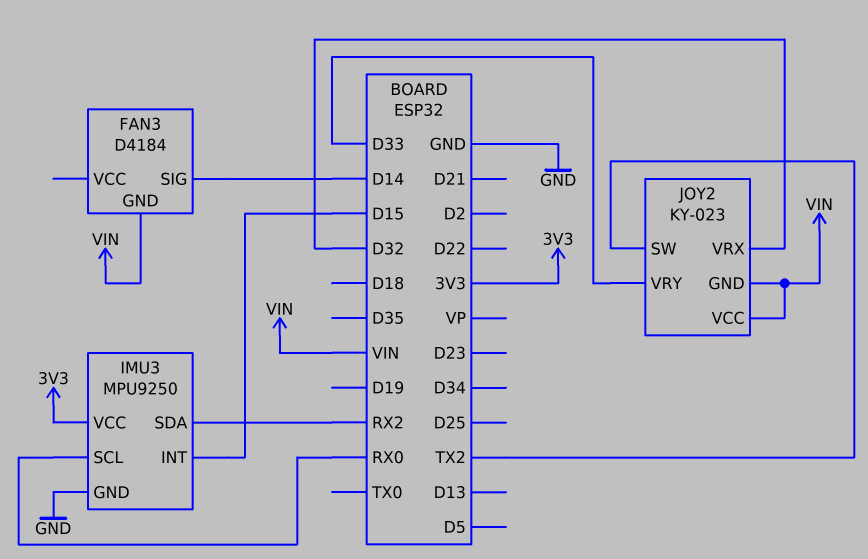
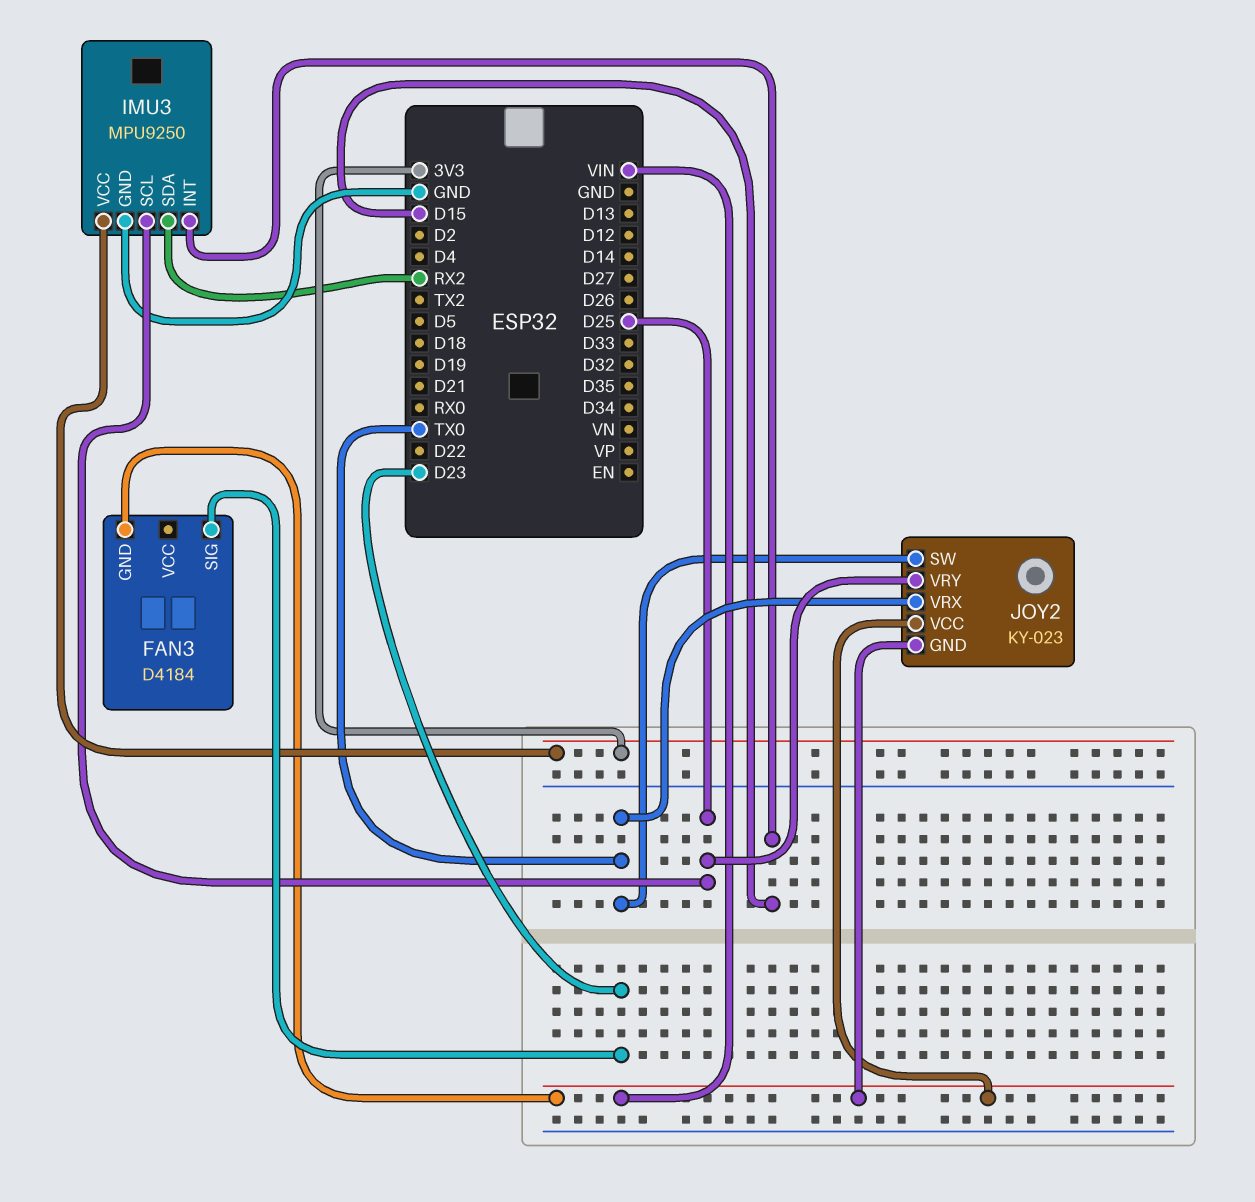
FAN3 pin SIG: D14 -> D23
IMU3 pin SCL: RX0 -> D25
JOY2 pin SW: TX2 -> TX0
JOY2 pin VRX: D32 -> TX0
JOY2 pin VRY: D33 -> D25

